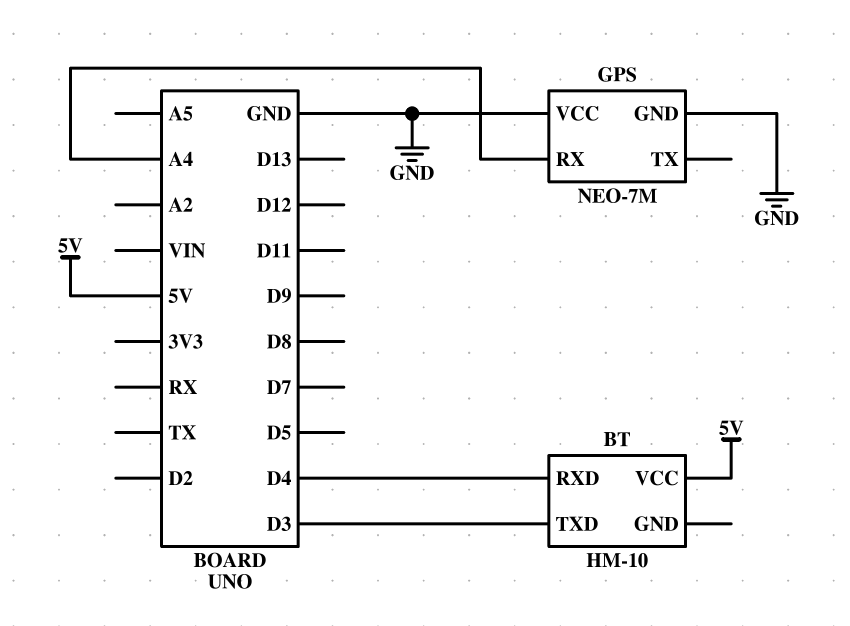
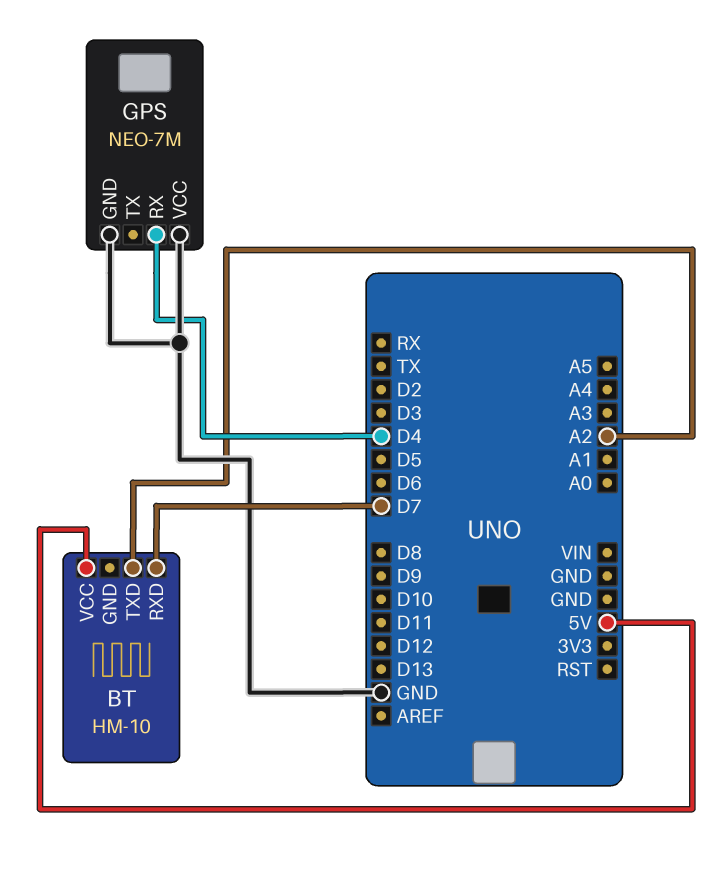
BT pin RXD: D4 -> D7
BT pin TXD: D3 -> A2
GPS pin RX: A4 -> D4

